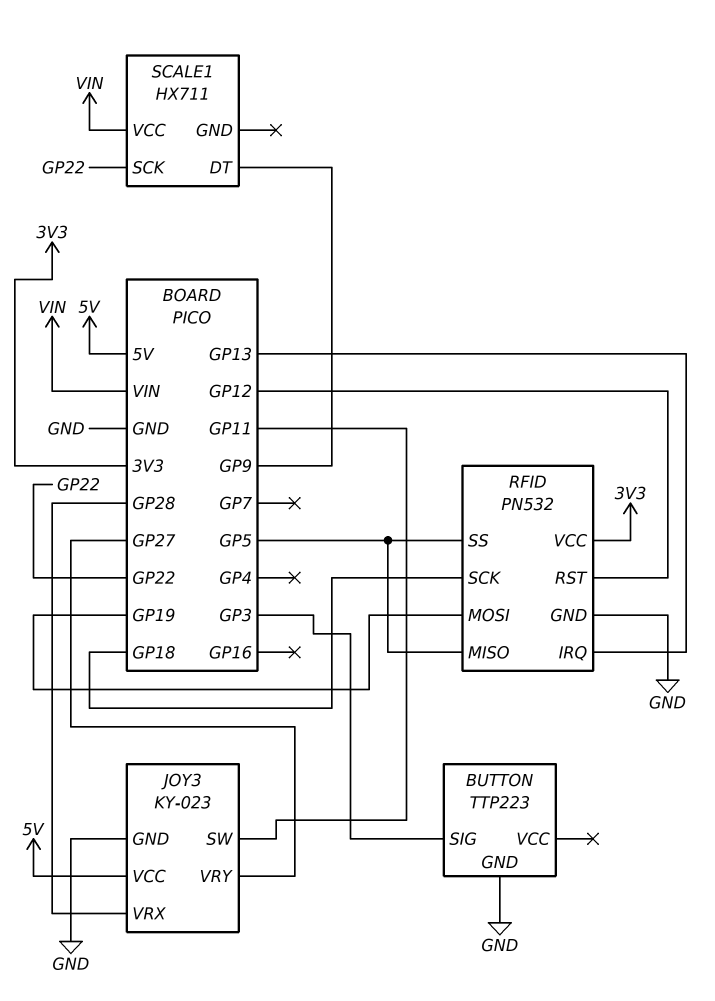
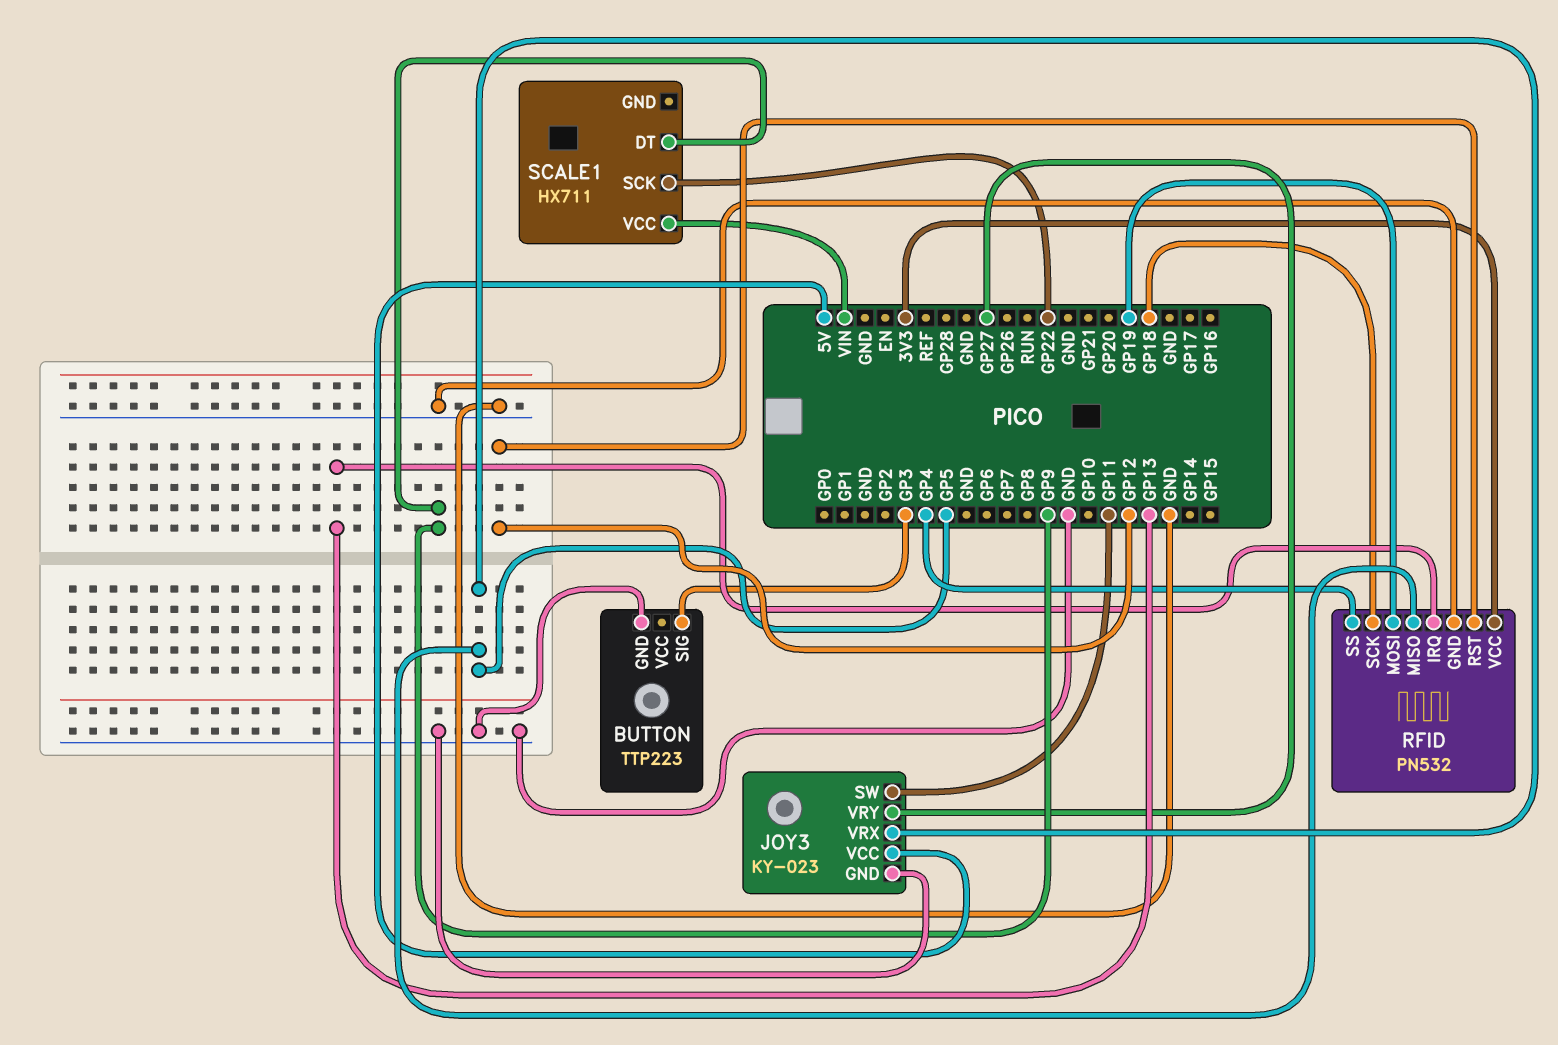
JOY3 pin VRX: GP28 -> GP5
RFID pin SS: GP5 -> GP4

